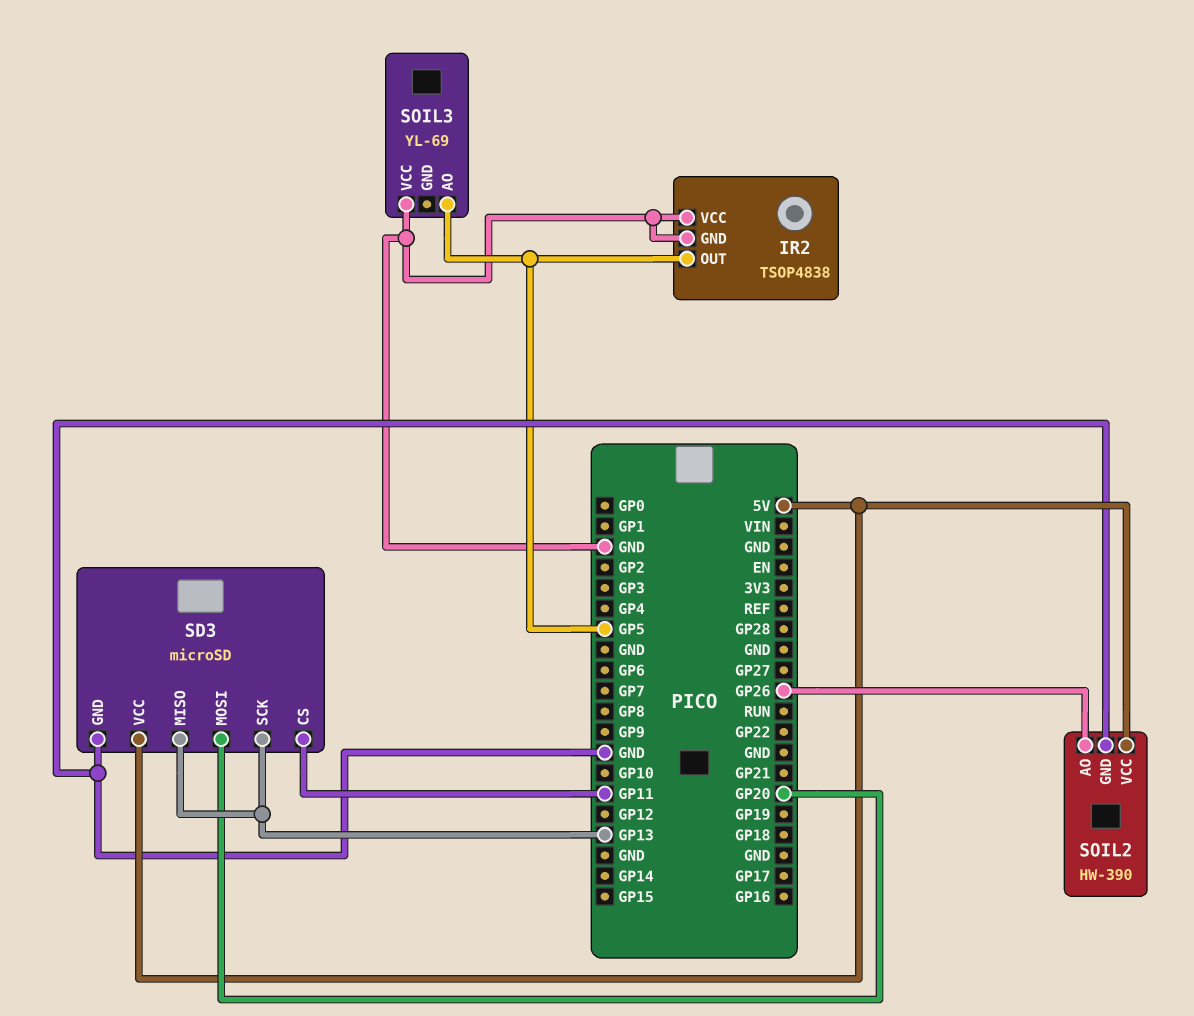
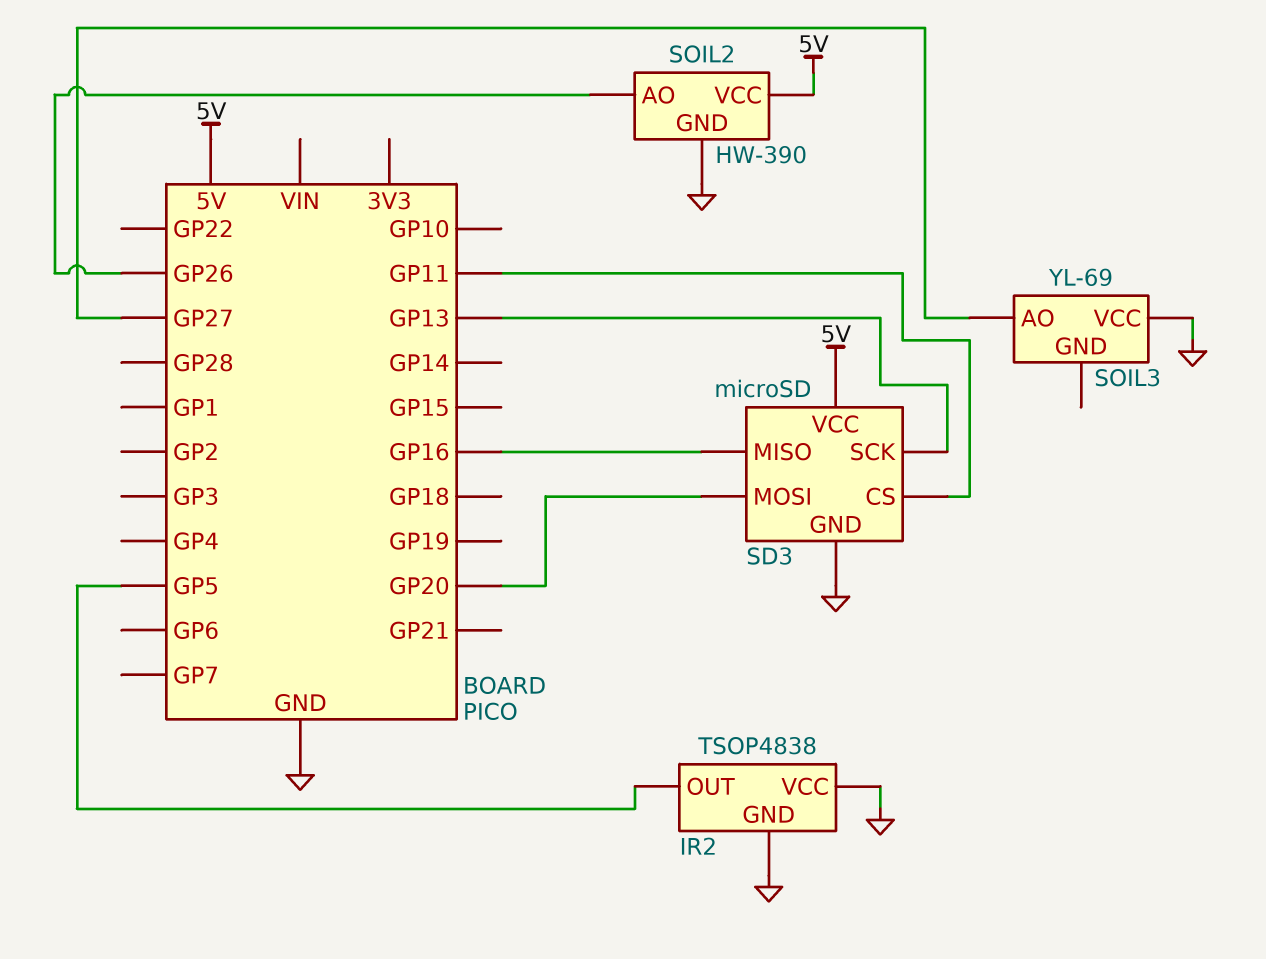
SD3 pin MISO: GP13 -> GP16
SOIL3 pin AO: GP5 -> GP27

